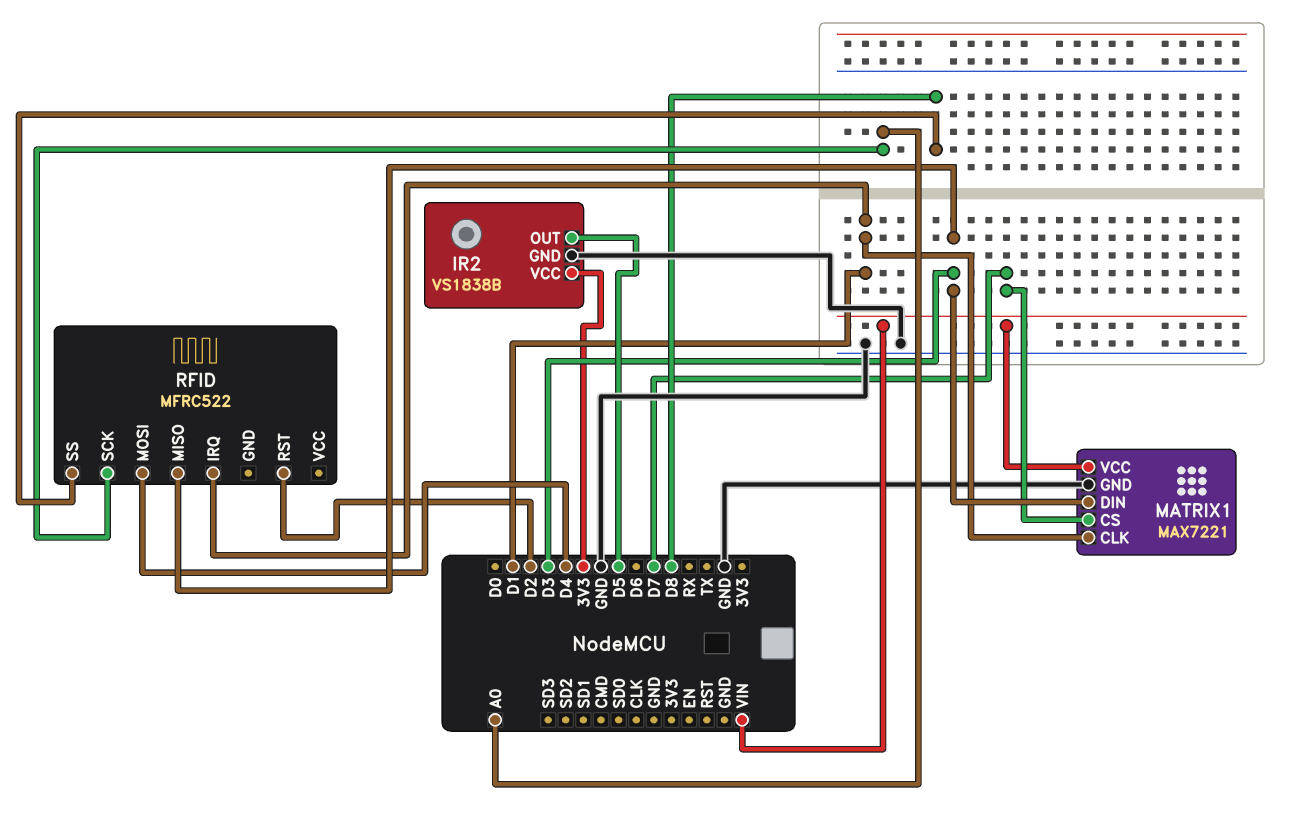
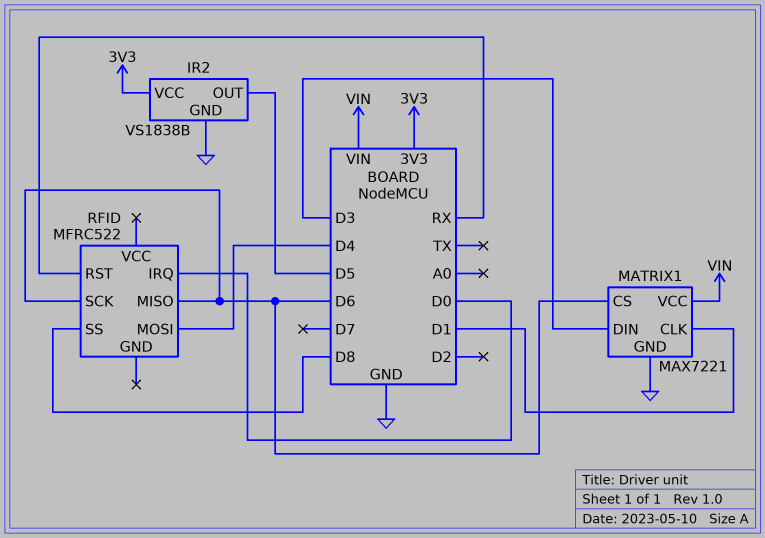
MATRIX1 pin CS: D7 -> D6
RFID pin IRQ: D1 -> D0
RFID pin MISO: D3 -> D6
RFID pin RST: D2 -> RX
RFID pin SCK: A0 -> D6

